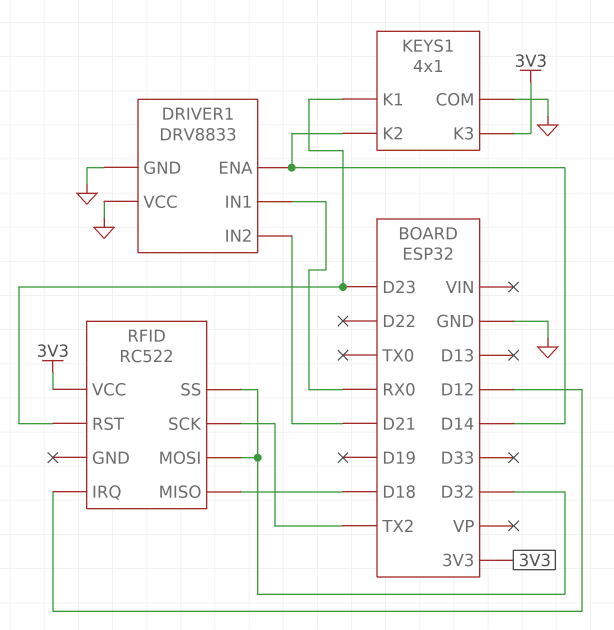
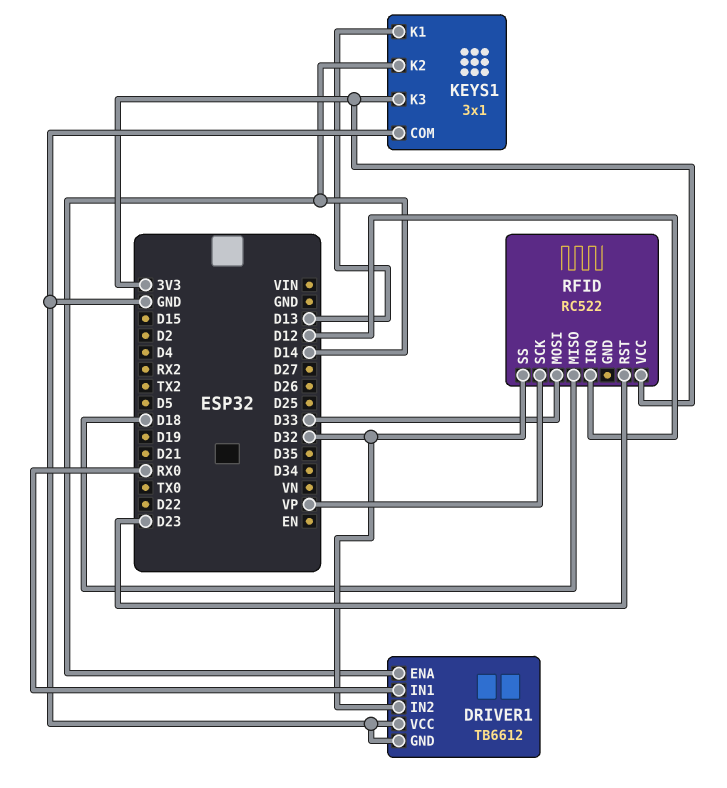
DRIVER1: DRV8833 -> TB6612
DRIVER1 pin IN2: D21 -> D32
KEYS1: 4x1 -> 3x1
KEYS1 pin K1: D23 -> D13
RFID pin MOSI: D32 -> D33
RFID pin SCK: TX2 -> VP

